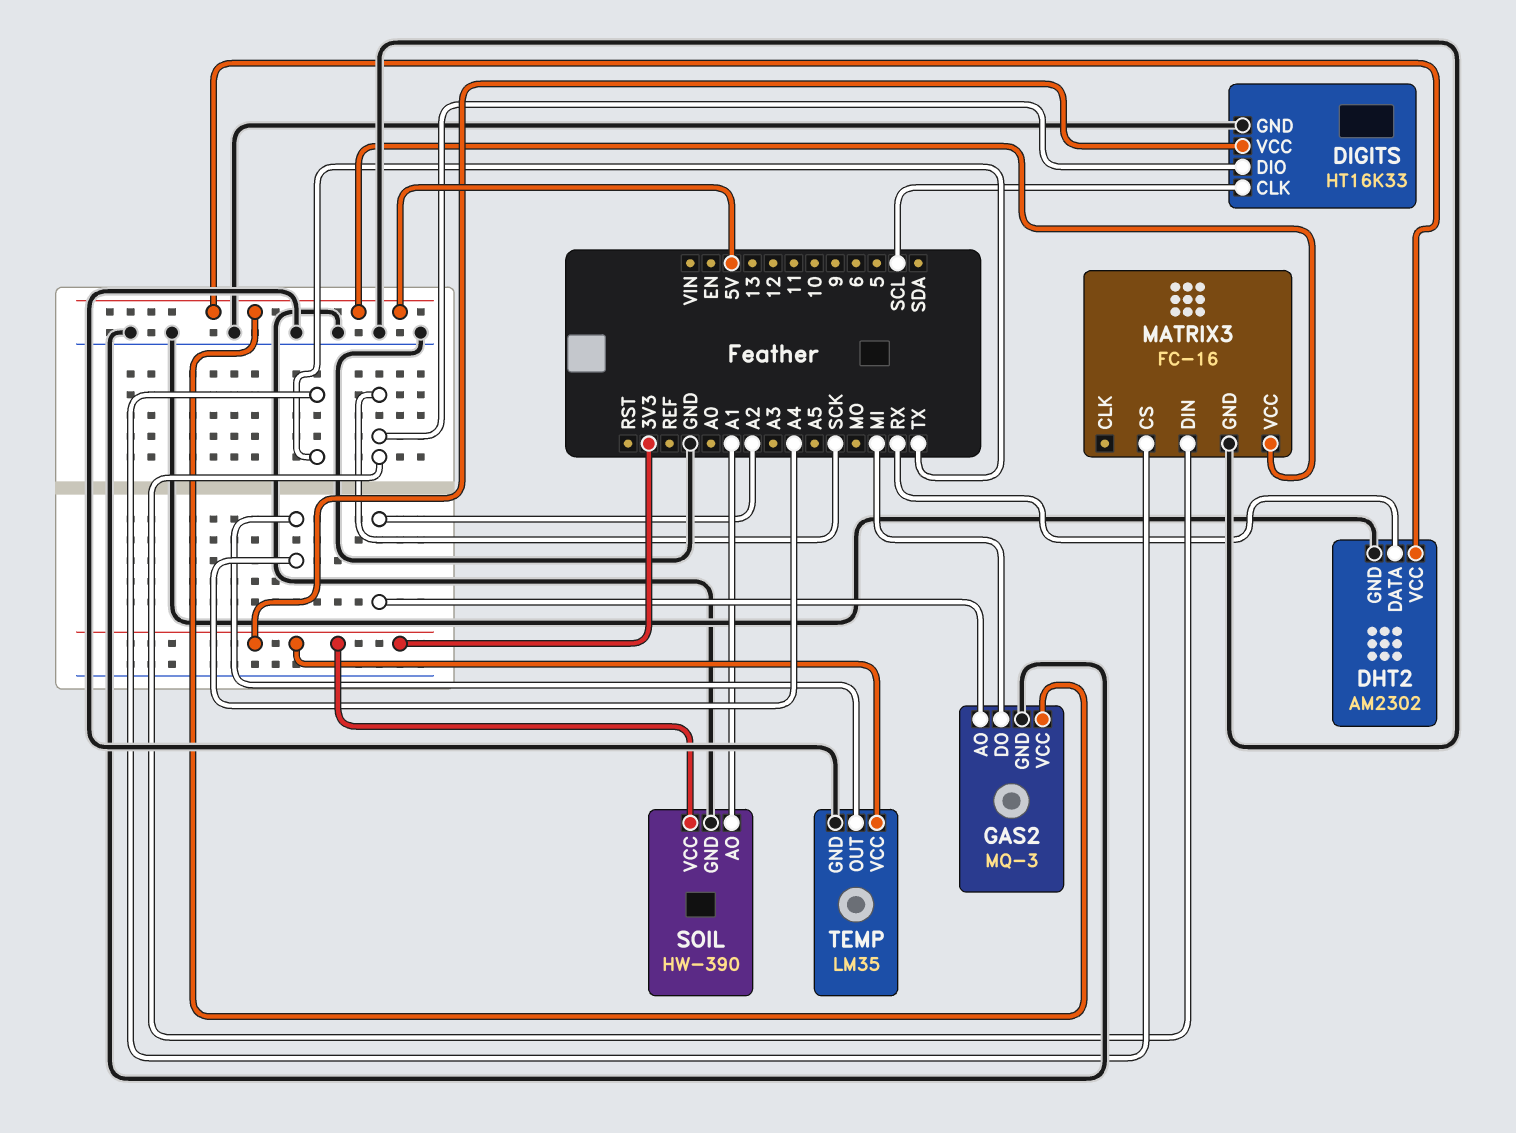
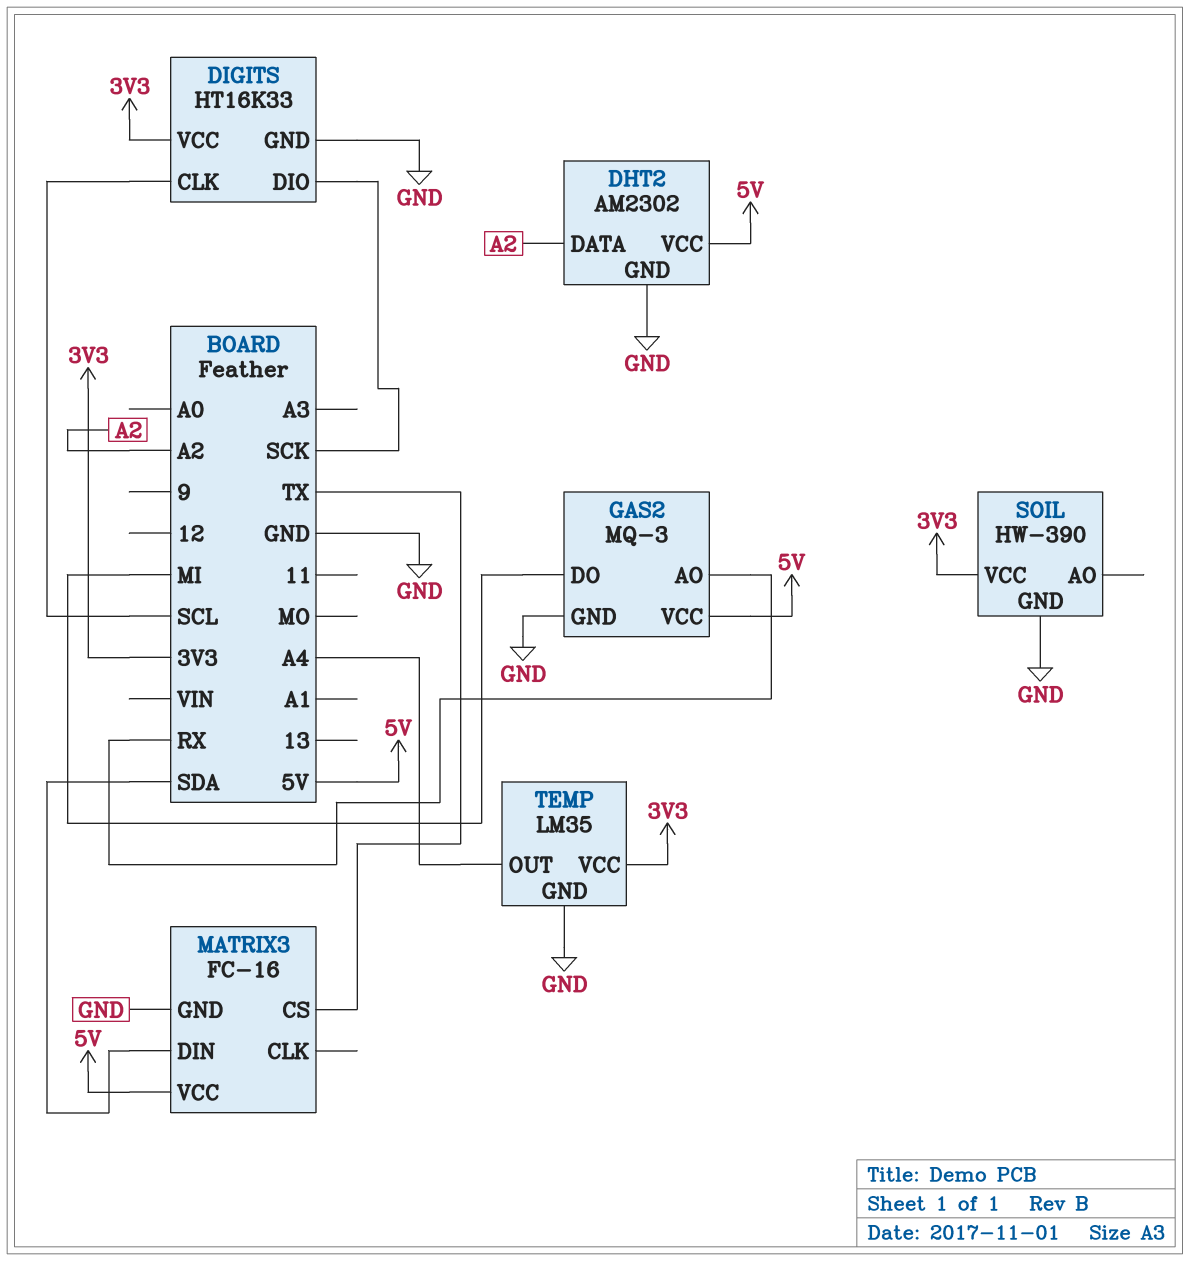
DHT2 pin DATA: RX -> A2
GAS2 pin AO: A2 -> RX
MATRIX3 pin DIN: SCK -> SDA
SOIL pin AO: A1 -> none

